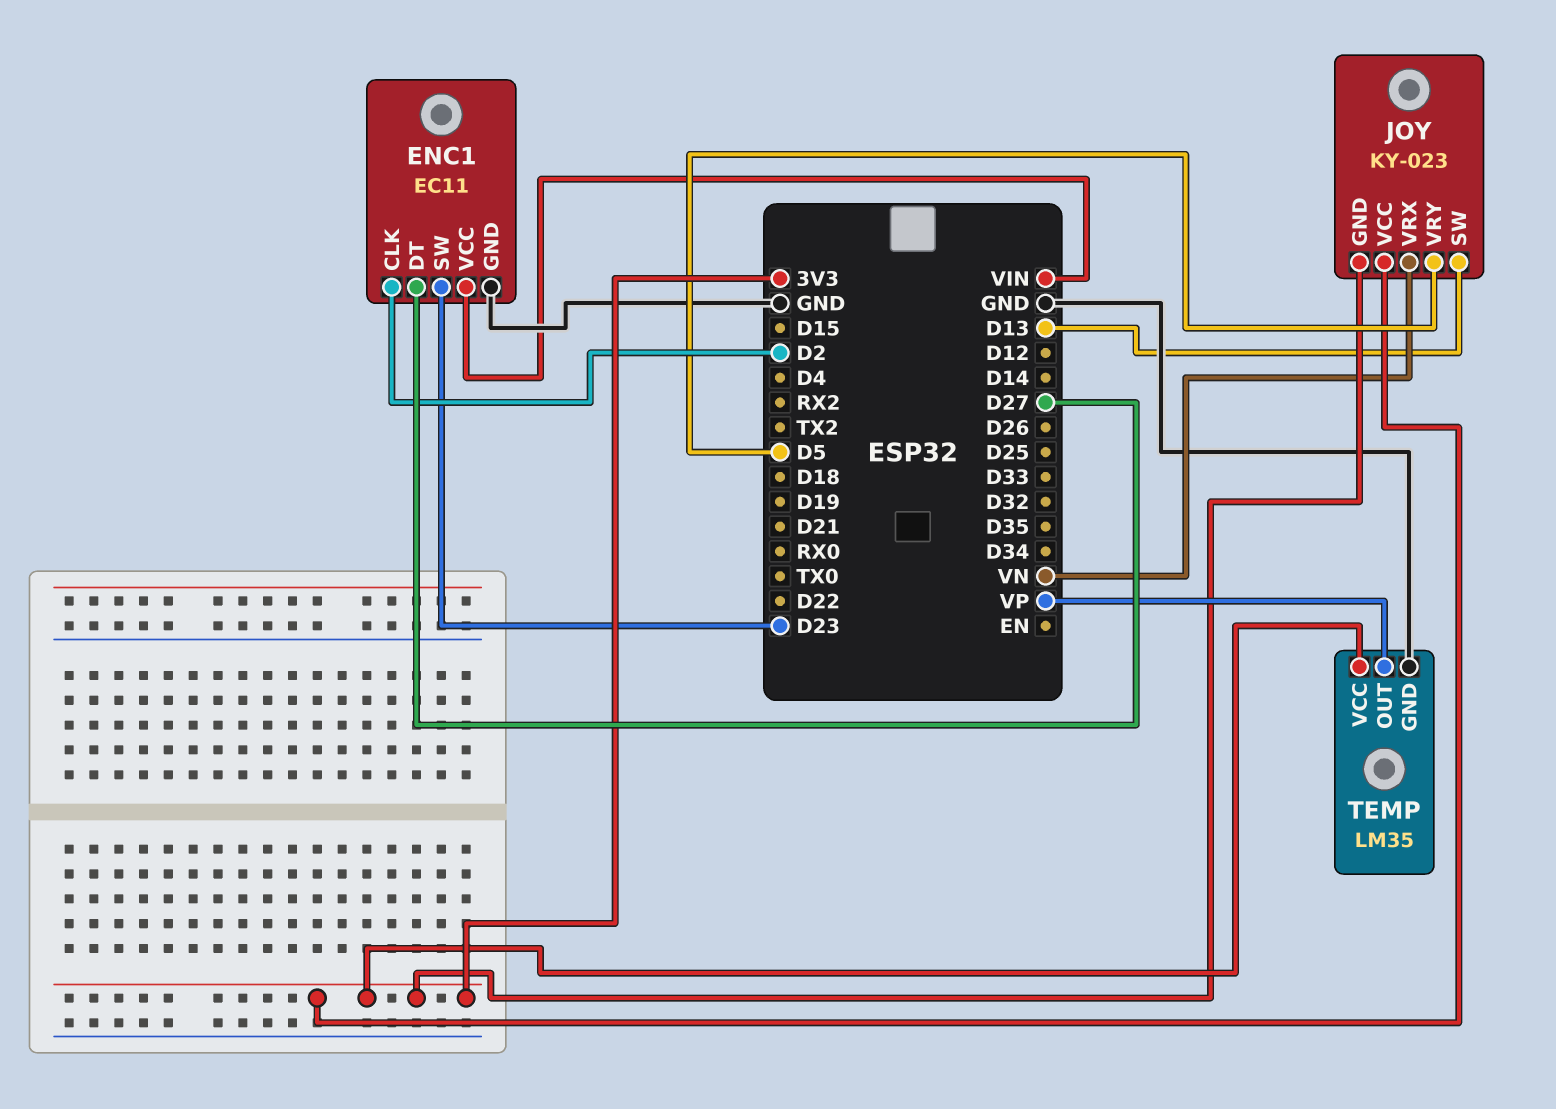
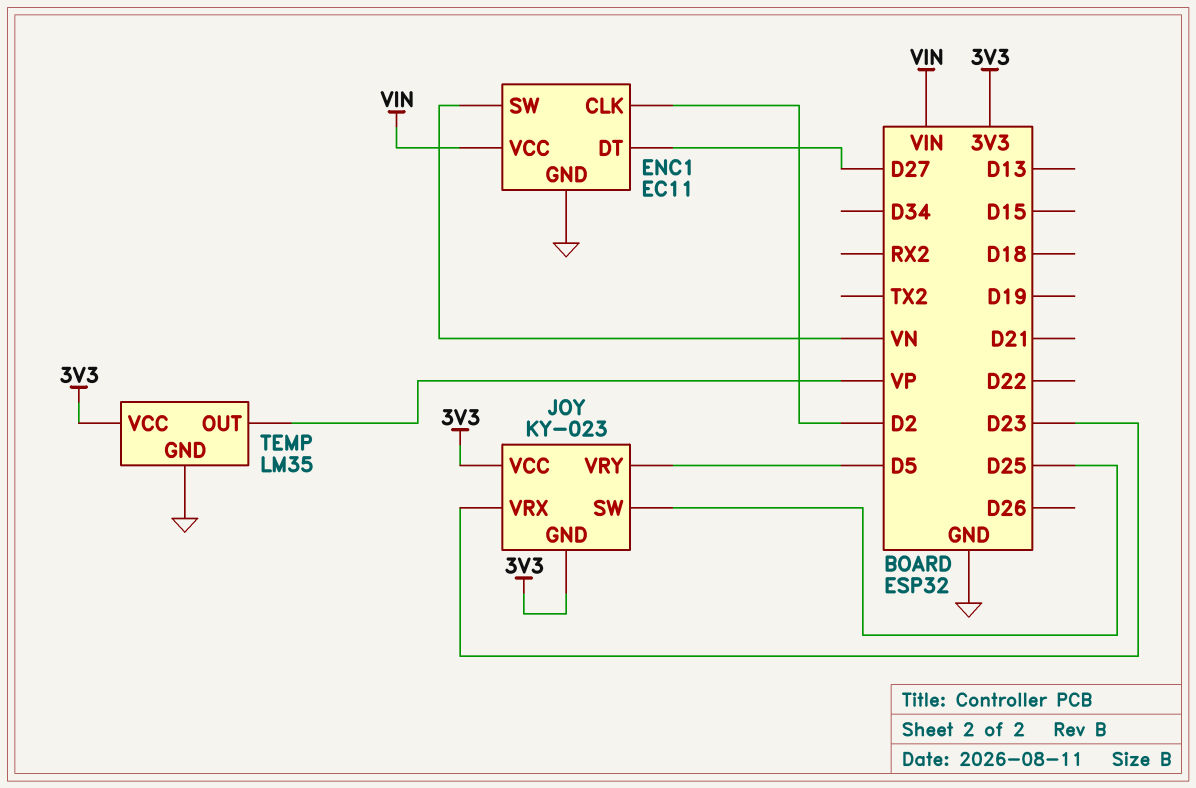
ENC1 pin SW: D23 -> VN
JOY pin SW: D13 -> D25
JOY pin VRX: VN -> D23

